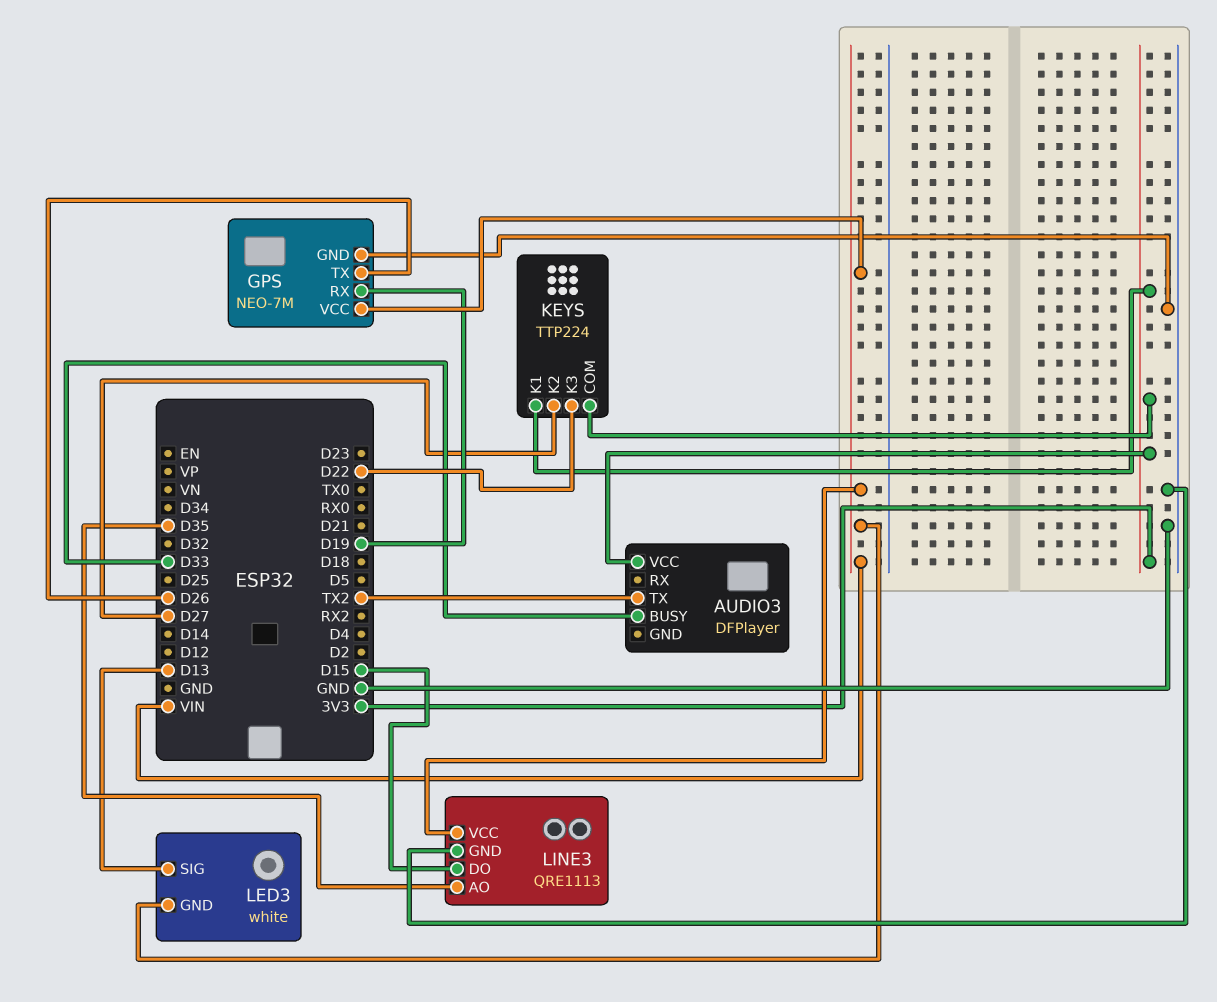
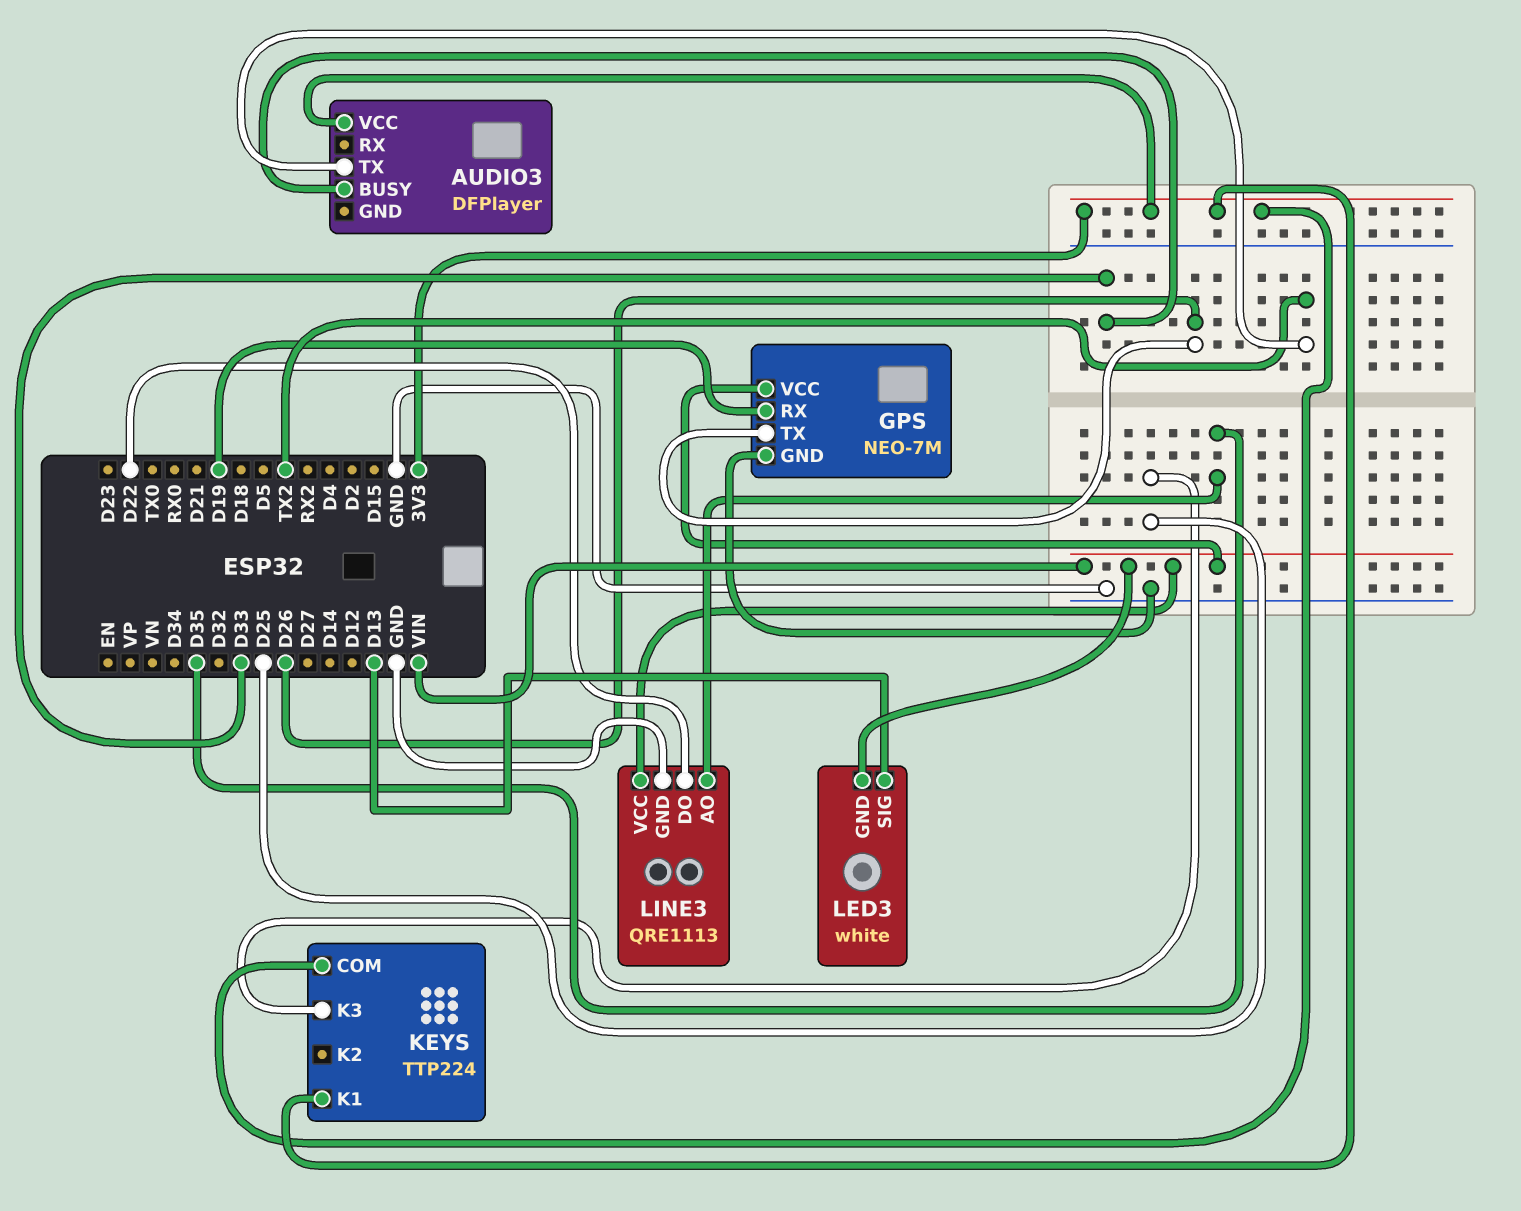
KEYS pin K2: D27 -> none
KEYS pin K3: D22 -> D25
LINE3 pin DO: D15 -> D22

